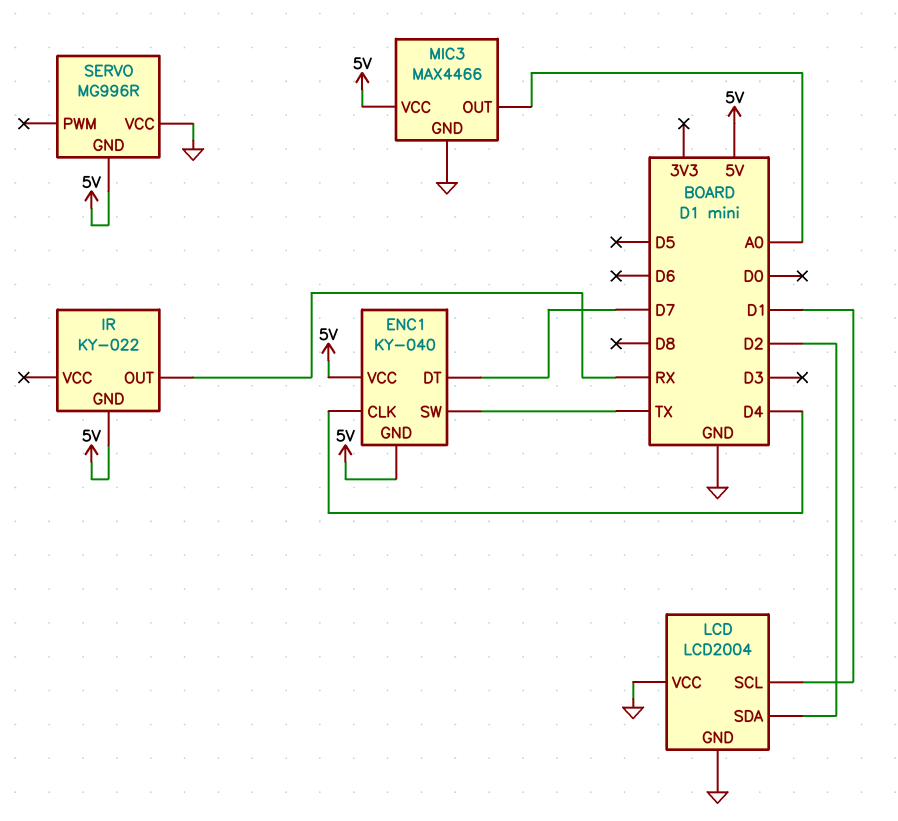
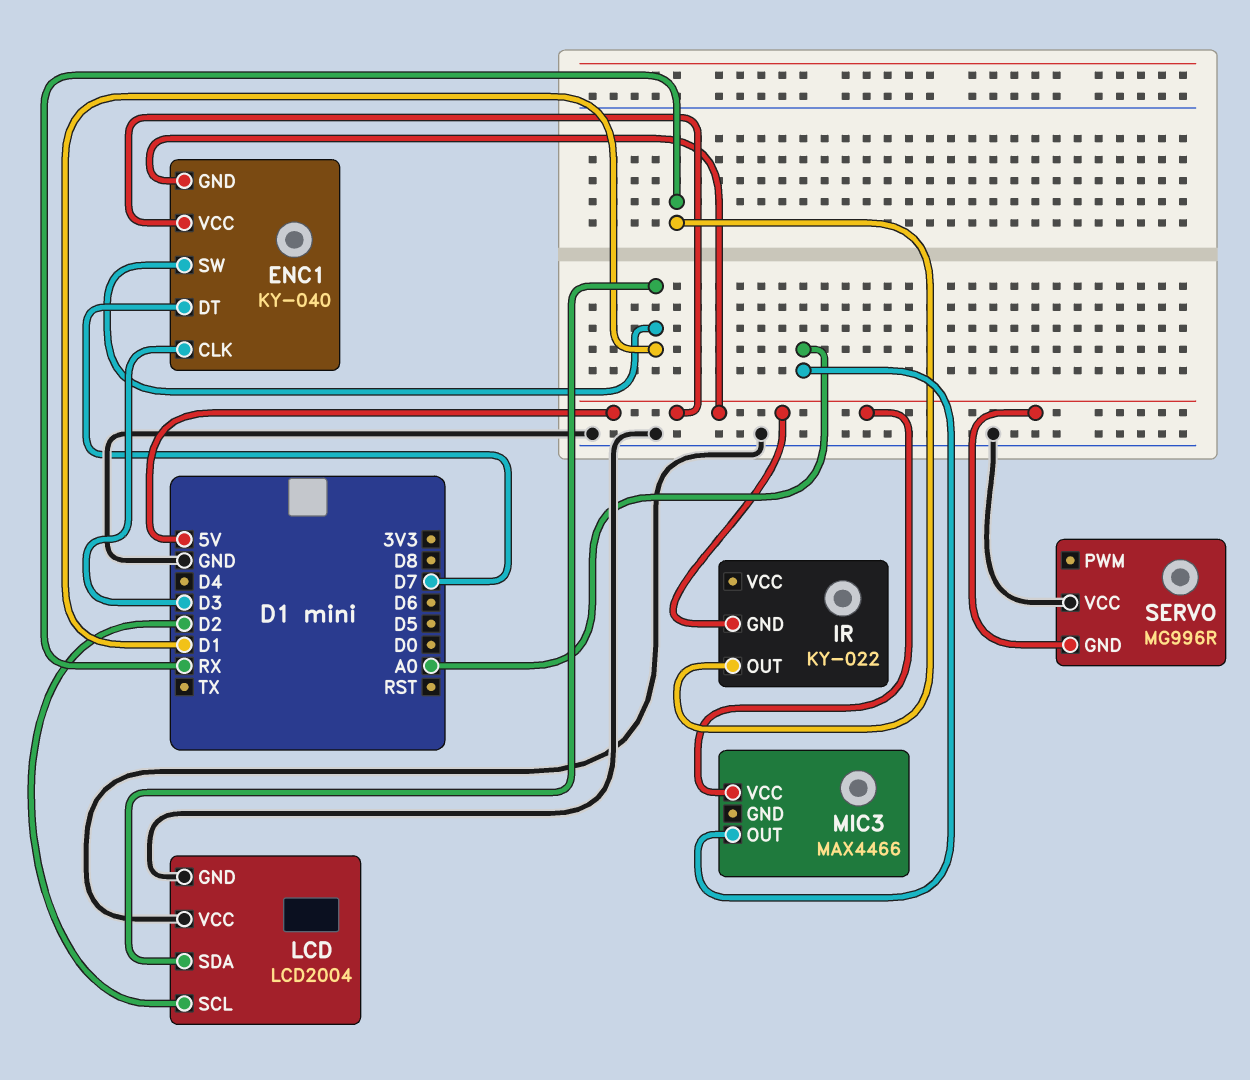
ENC1 pin CLK: D4 -> D3
ENC1 pin SW: TX -> D1
LCD pin SCL: D1 -> D2
LCD pin SDA: D2 -> D1
MIC3 pin GND: GND -> none

